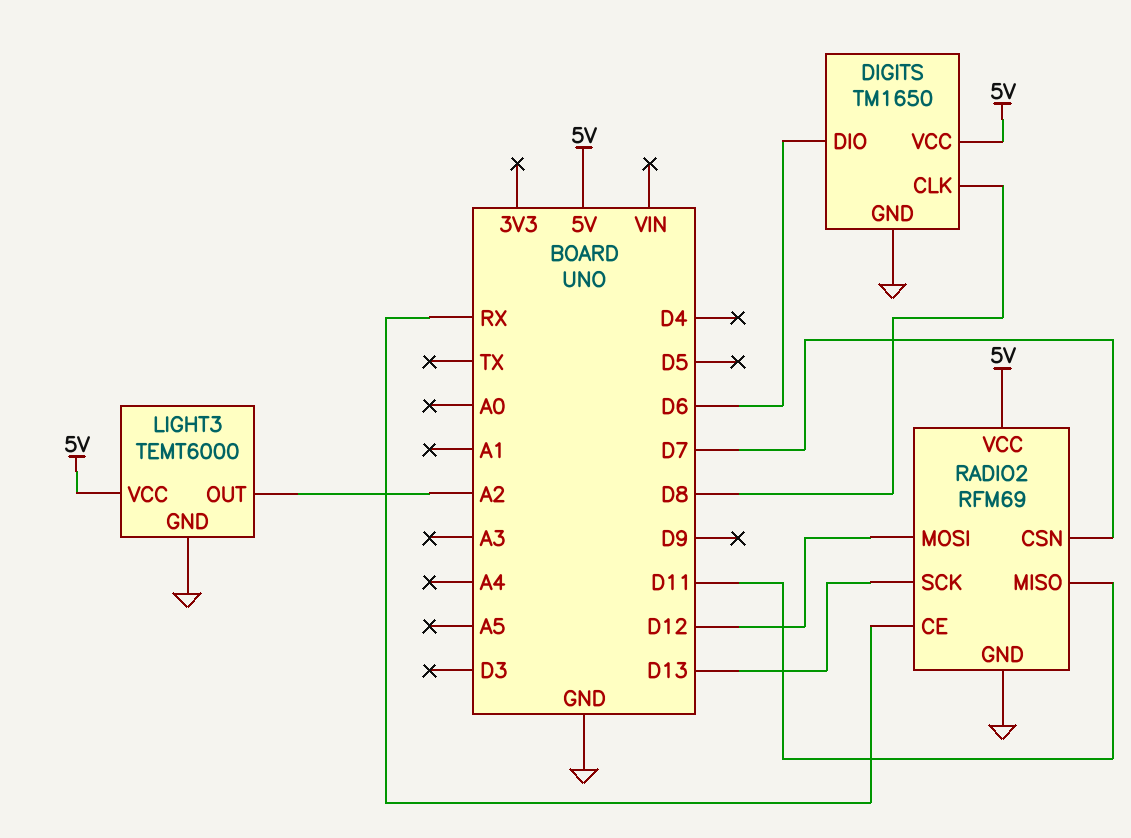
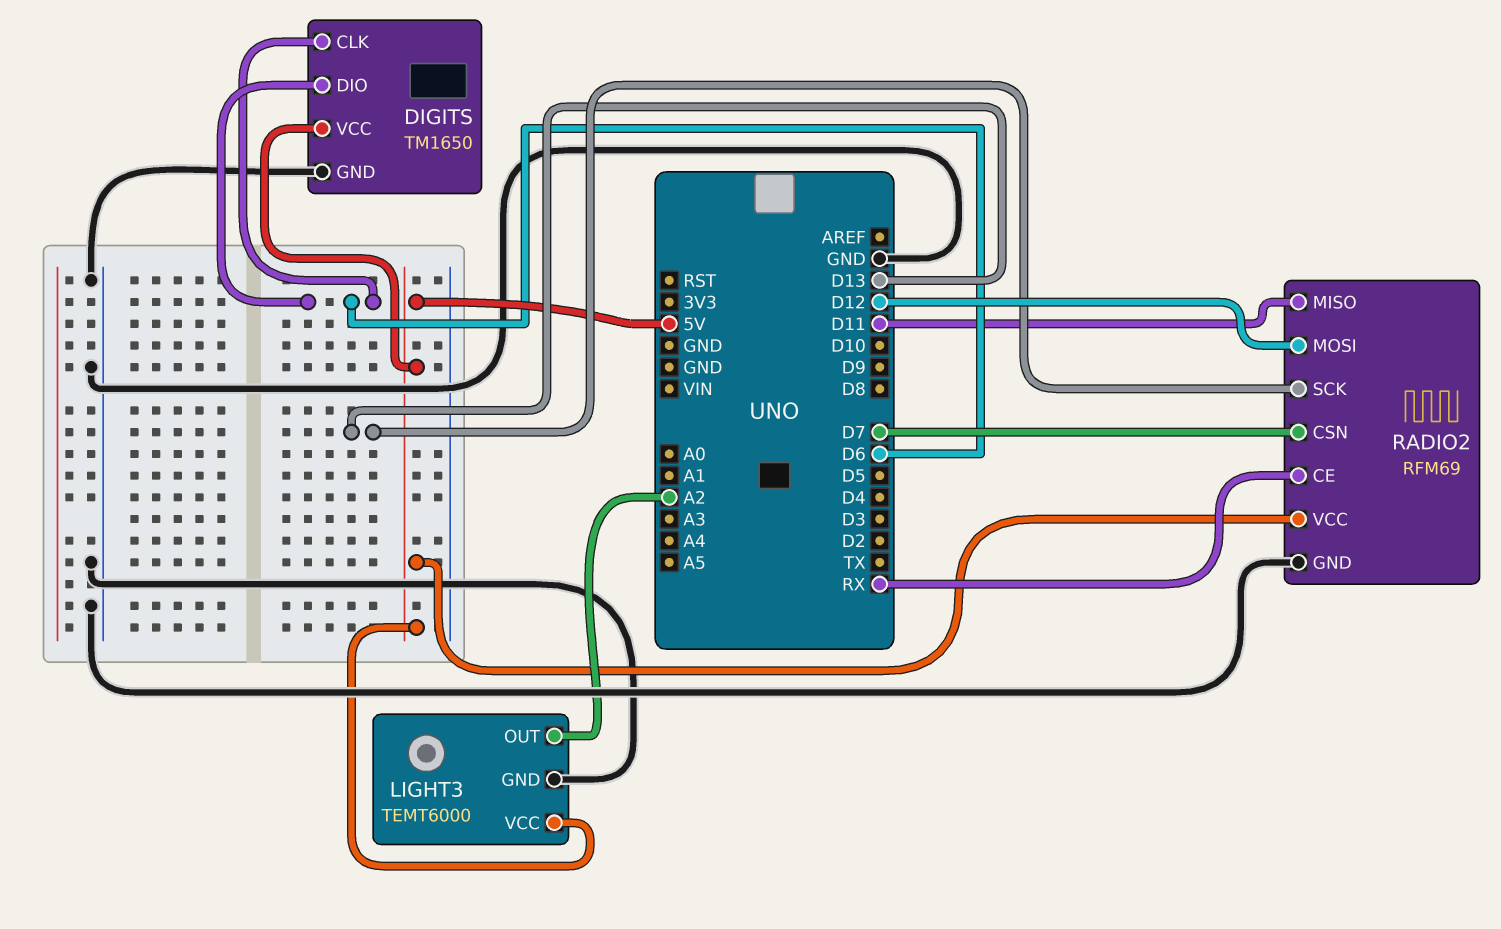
DIGITS pin CLK: D8 -> D6

